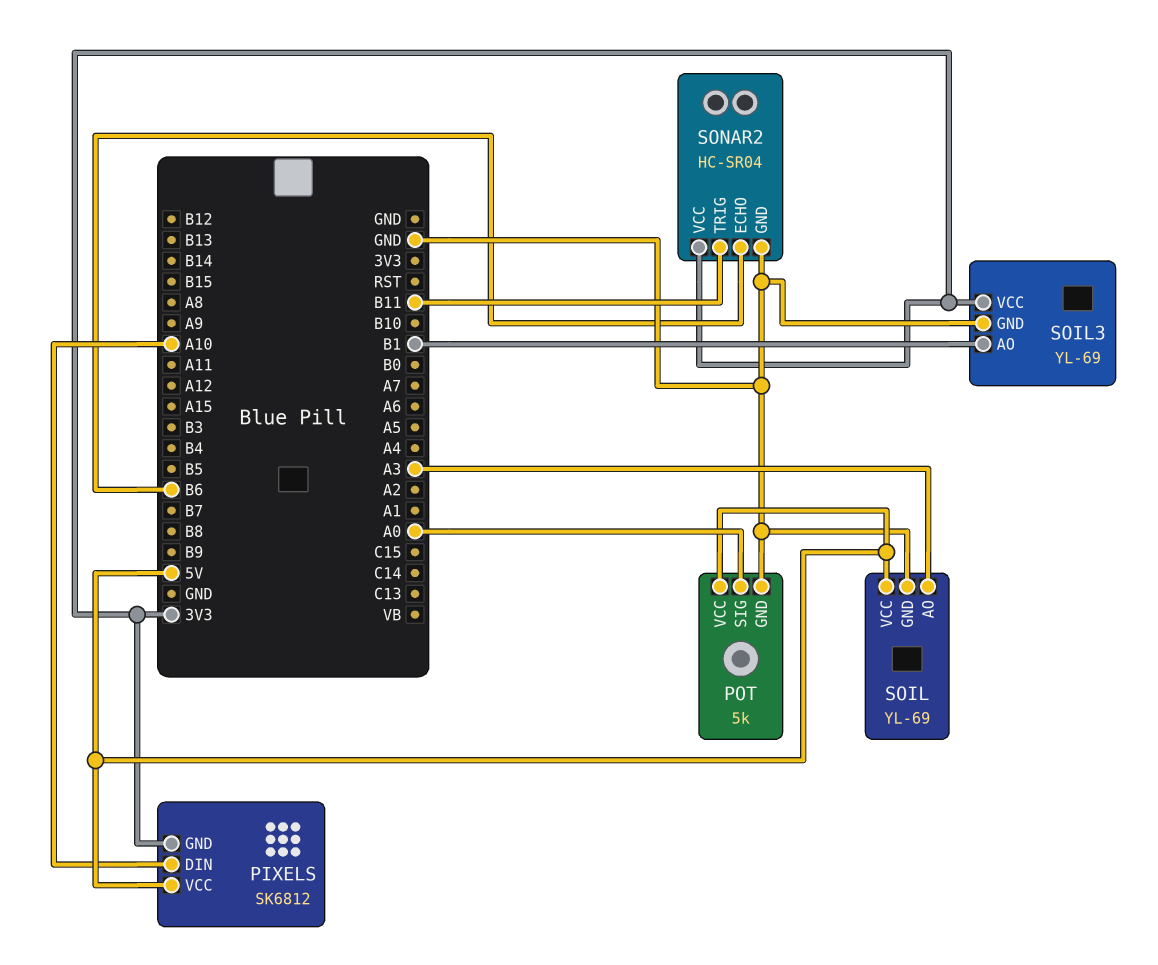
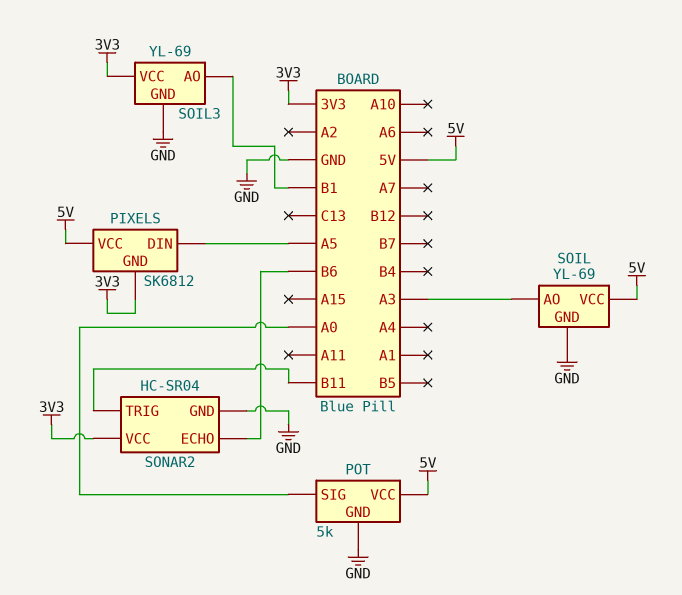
PIXELS pin DIN: A10 -> A5

